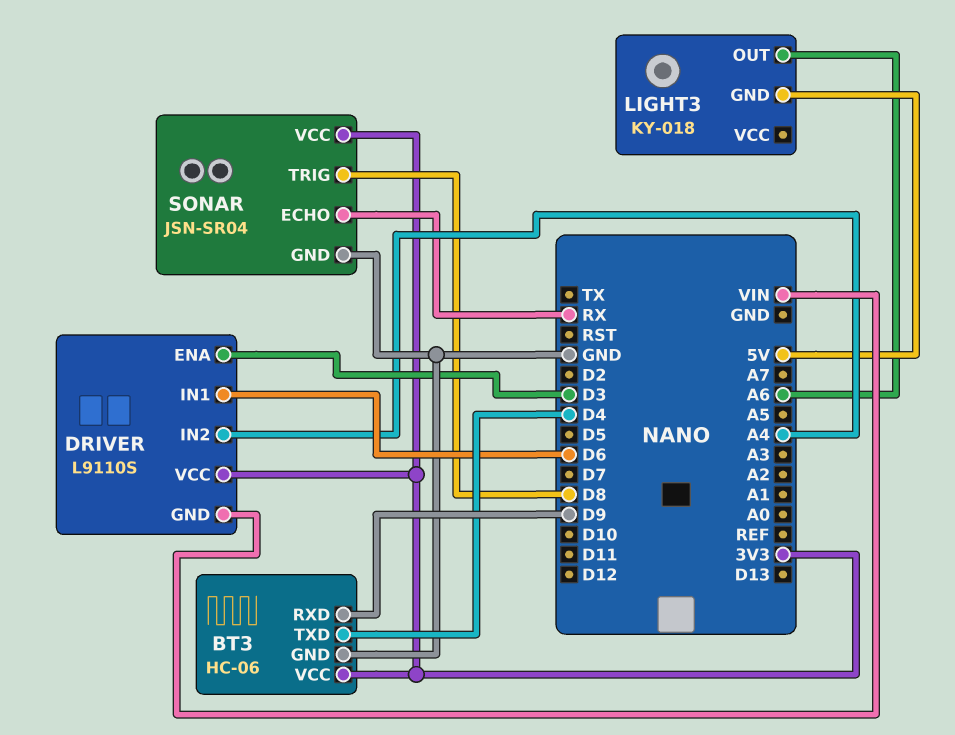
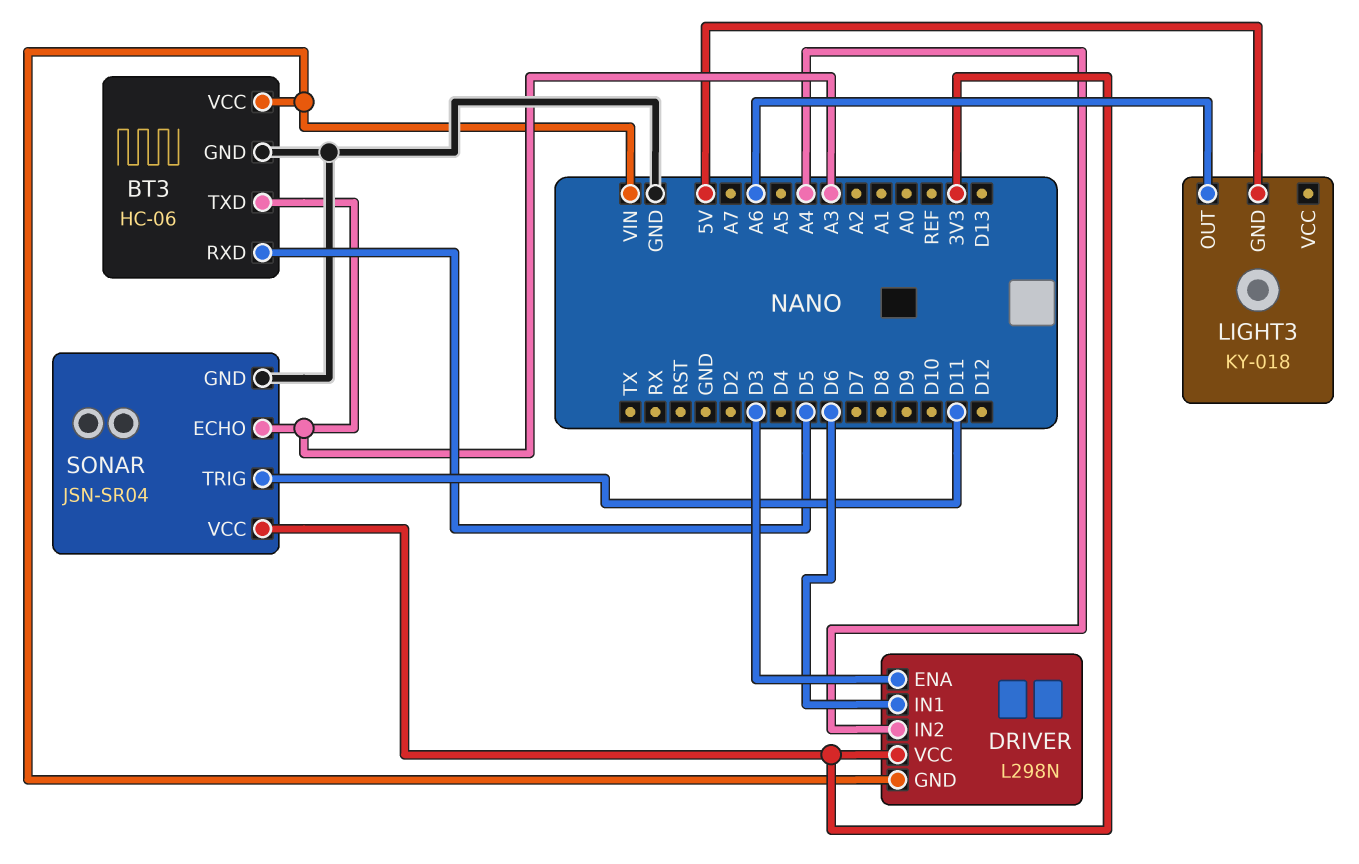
BT3 pin RXD: D9 -> D5
BT3 pin TXD: D4 -> A3
BT3 pin VCC: 3V3 -> VIN
DRIVER: L9110S -> L298N
SONAR pin ECHO: RX -> A3
SONAR pin TRIG: D8 -> D11

